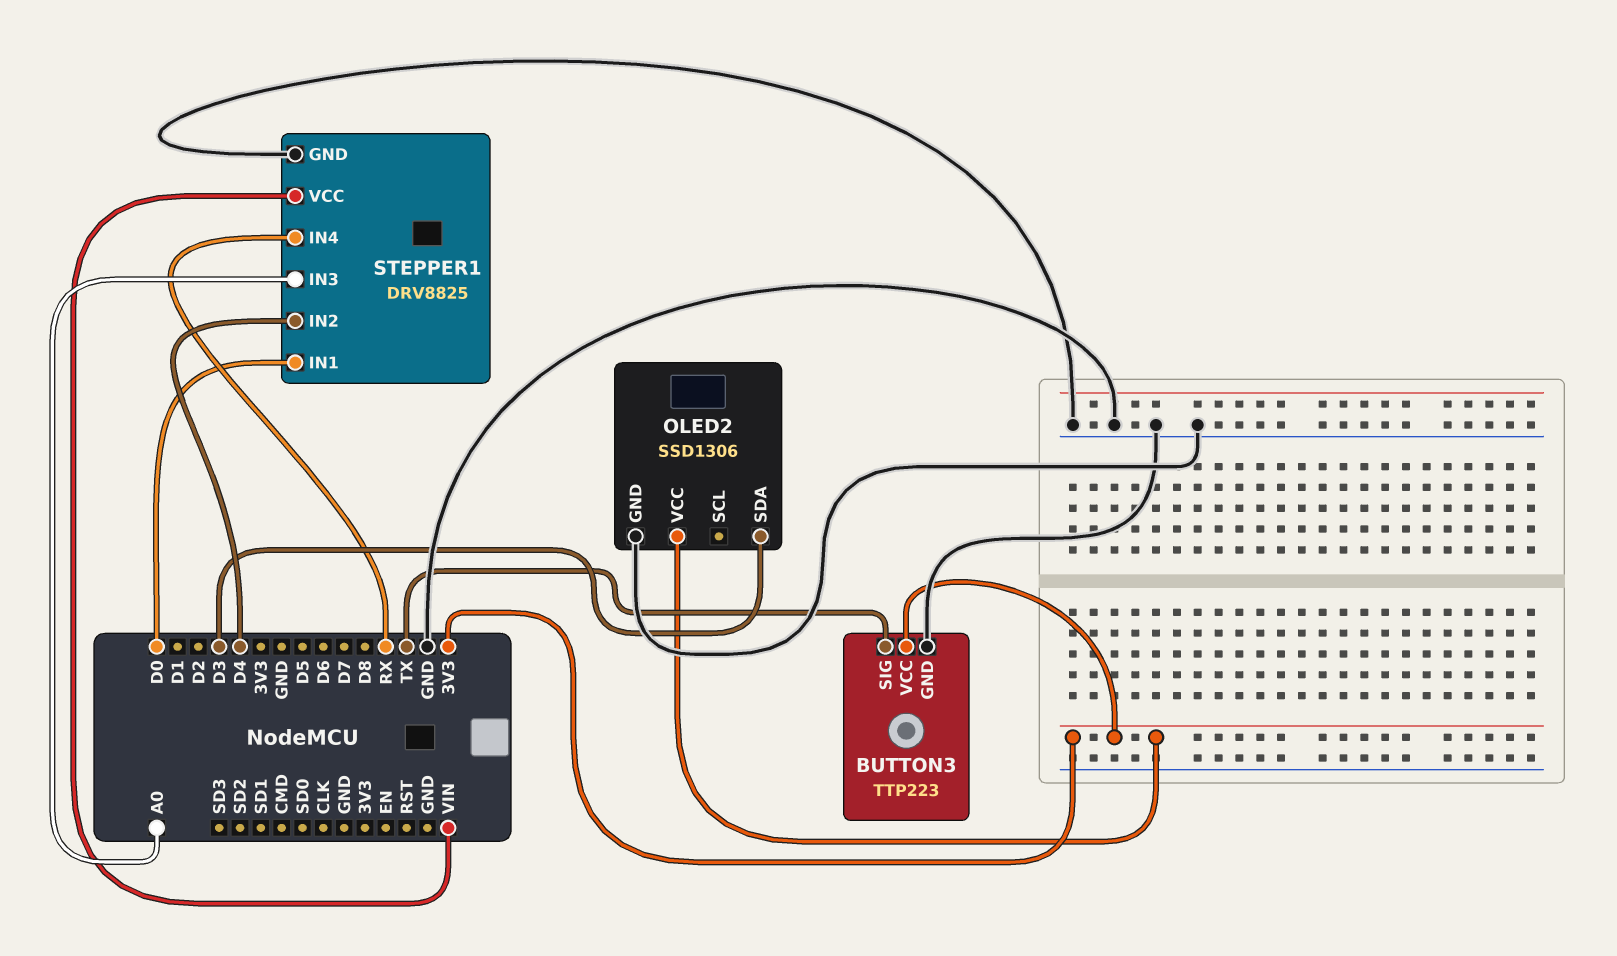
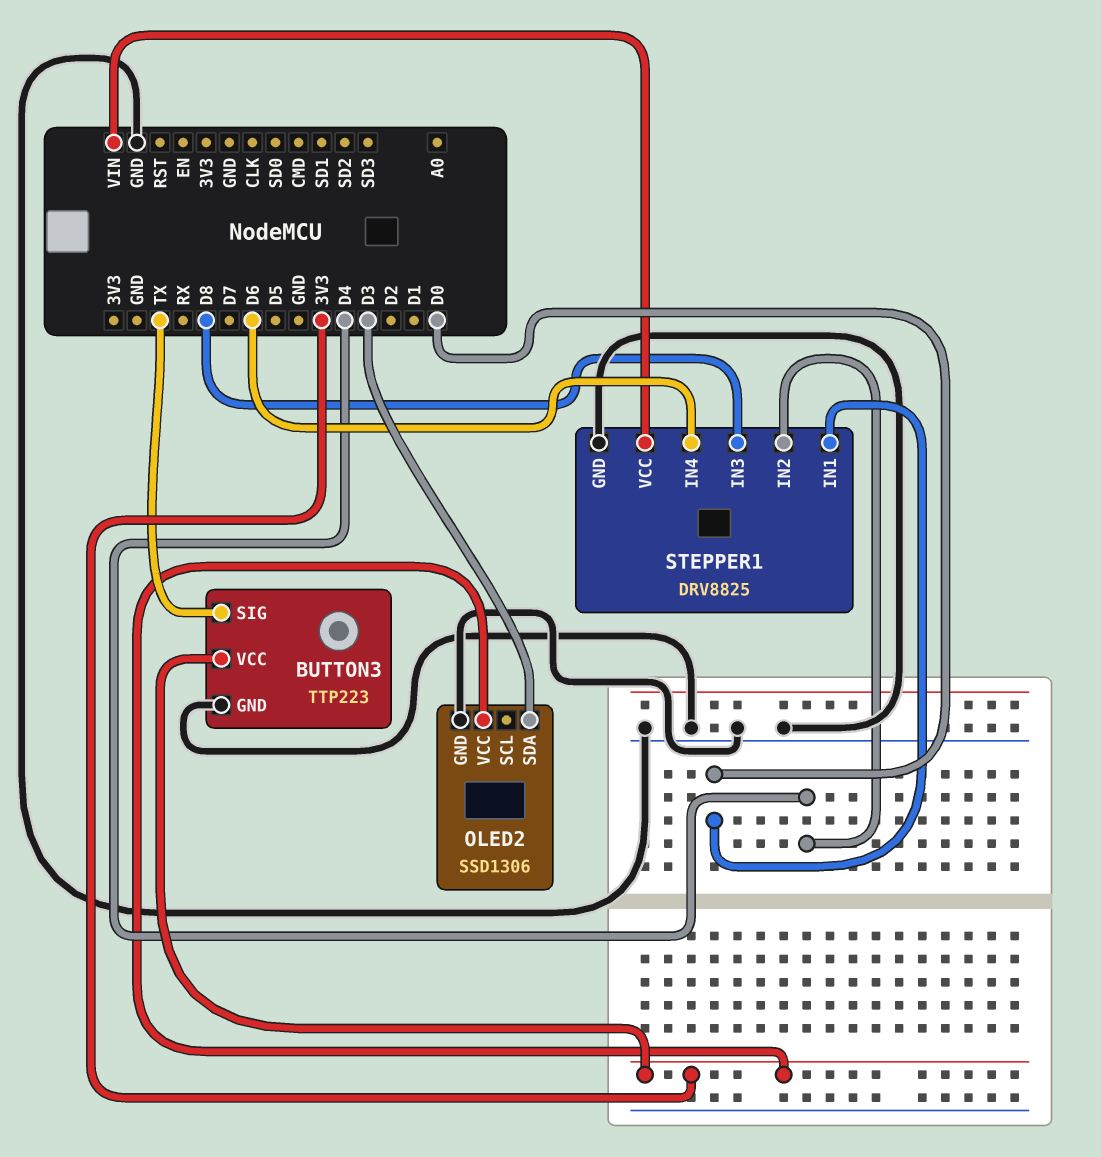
STEPPER1 pin IN3: A0 -> D8
STEPPER1 pin IN4: RX -> D6

